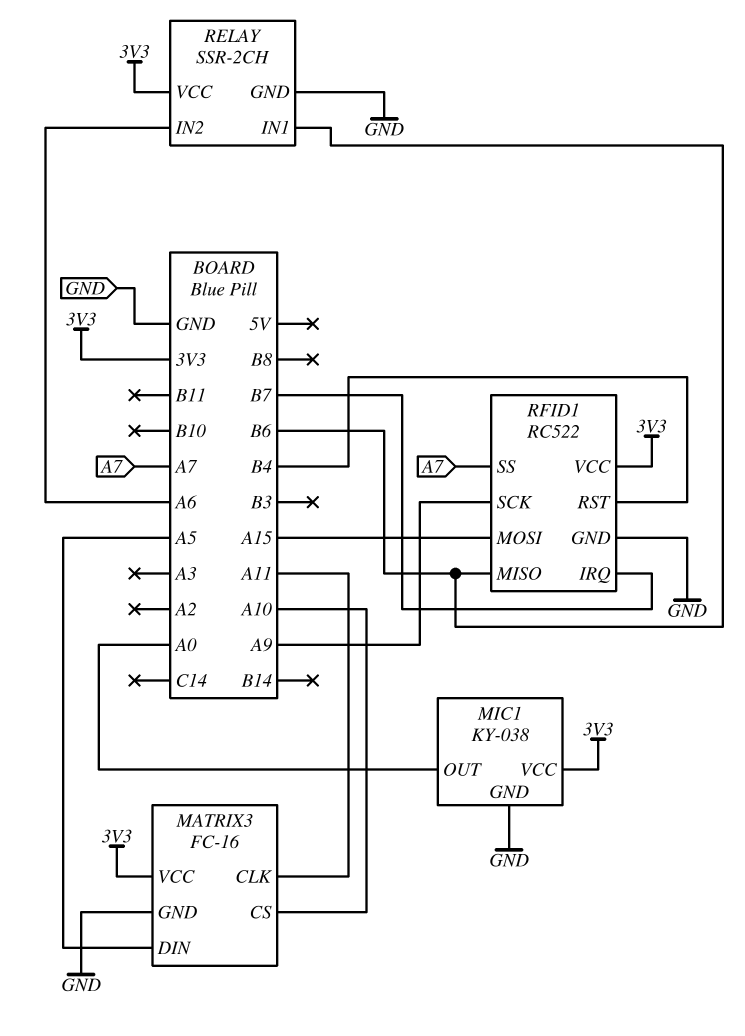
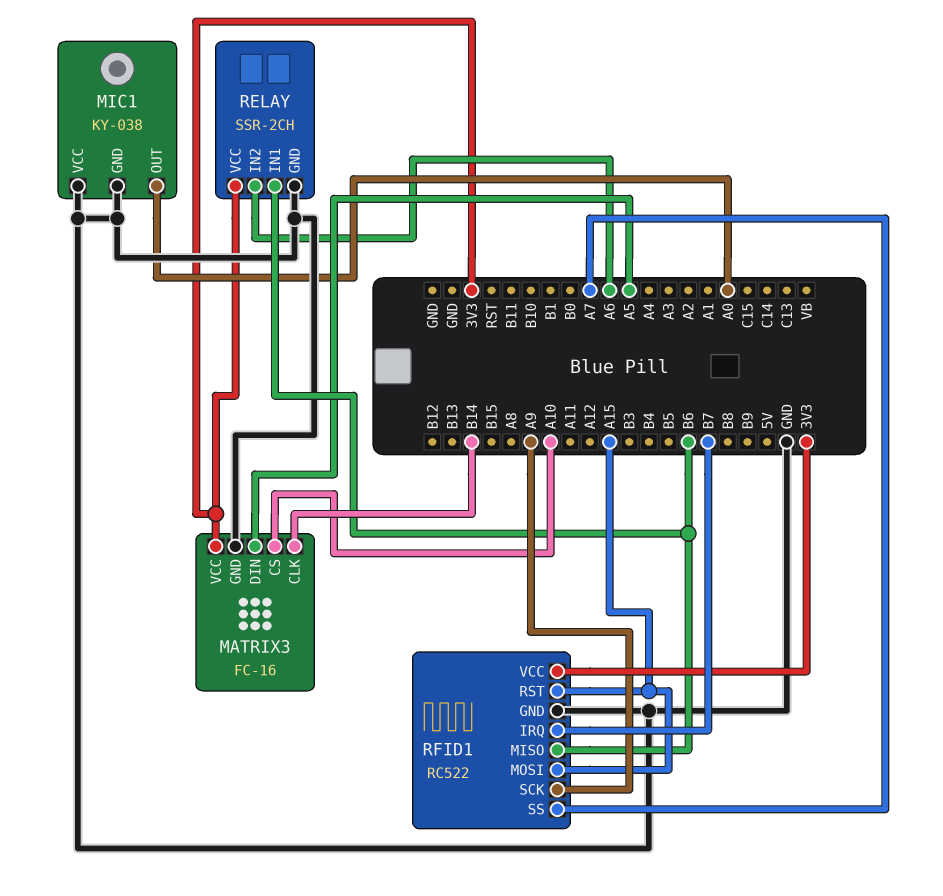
MATRIX3 pin CLK: A11 -> B14
MIC1 pin VCC: 3V3 -> GND
RFID1 pin RST: B4 -> A15

